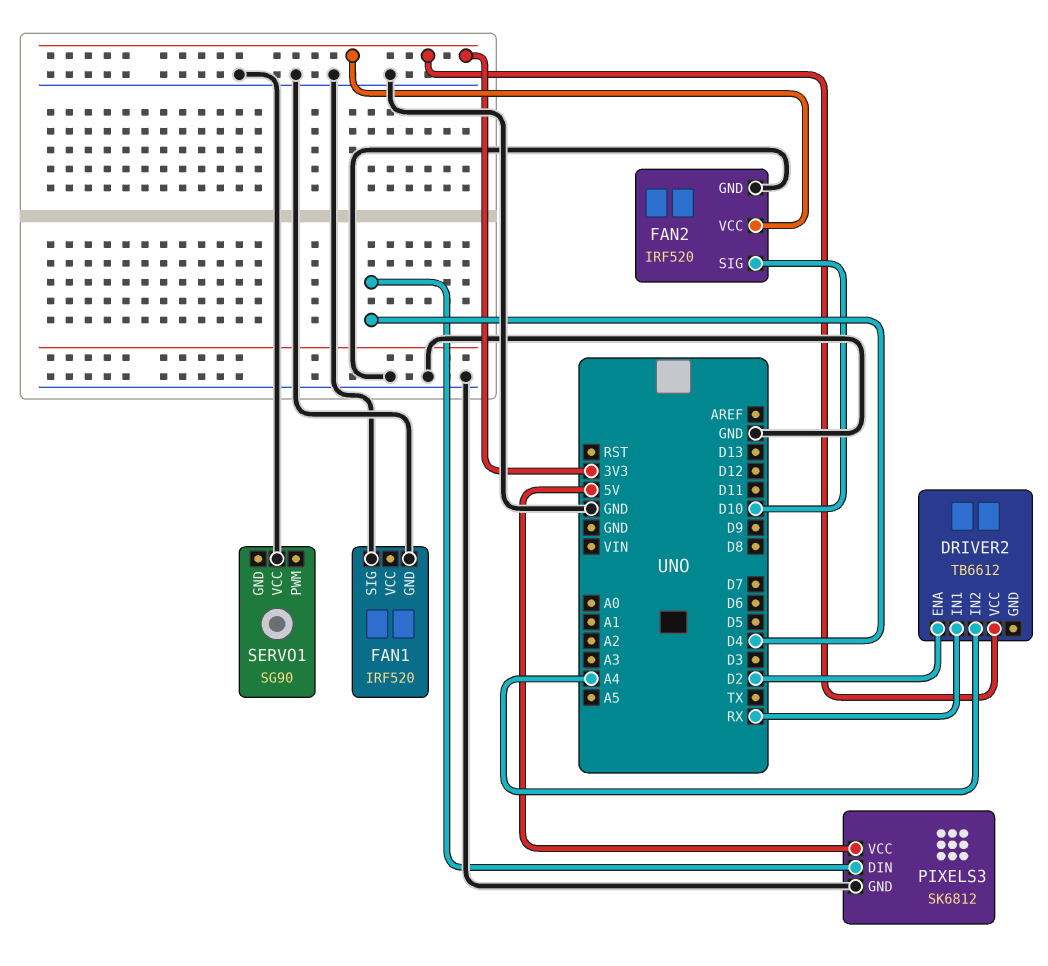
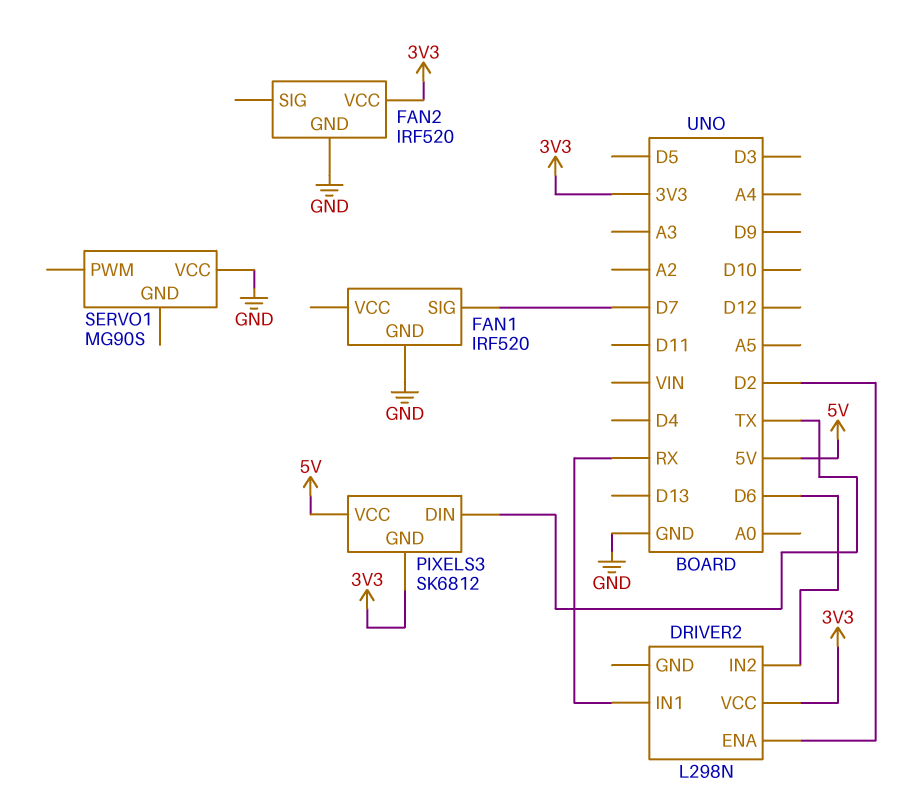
DRIVER2: TB6612 -> L298N
DRIVER2 pin IN2: A4 -> D6
FAN1 pin SIG: GND -> D7
FAN2 pin SIG: D10 -> none
PIXELS3 pin DIN: D4 -> TX
PIXELS3 pin GND: GND -> 3V3
SERVO1: SG90 -> MG90S

